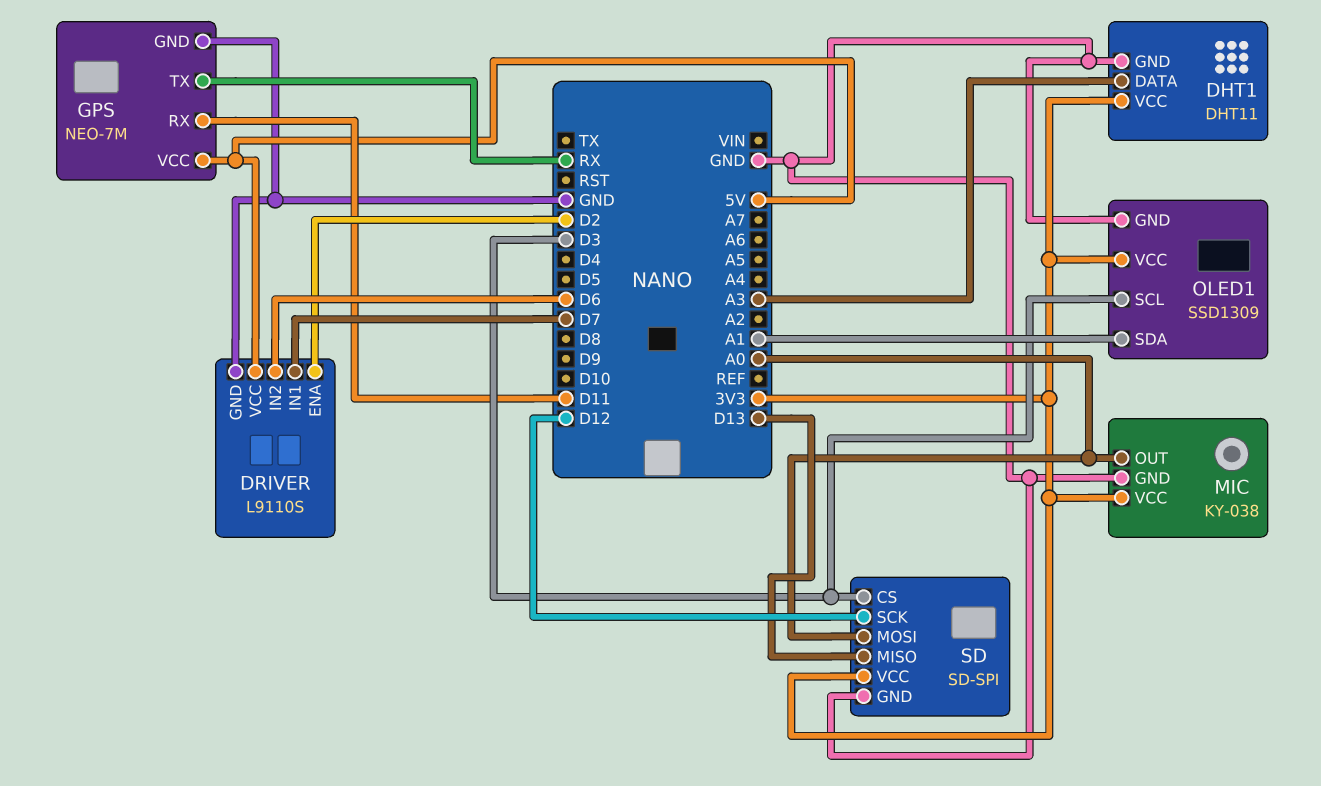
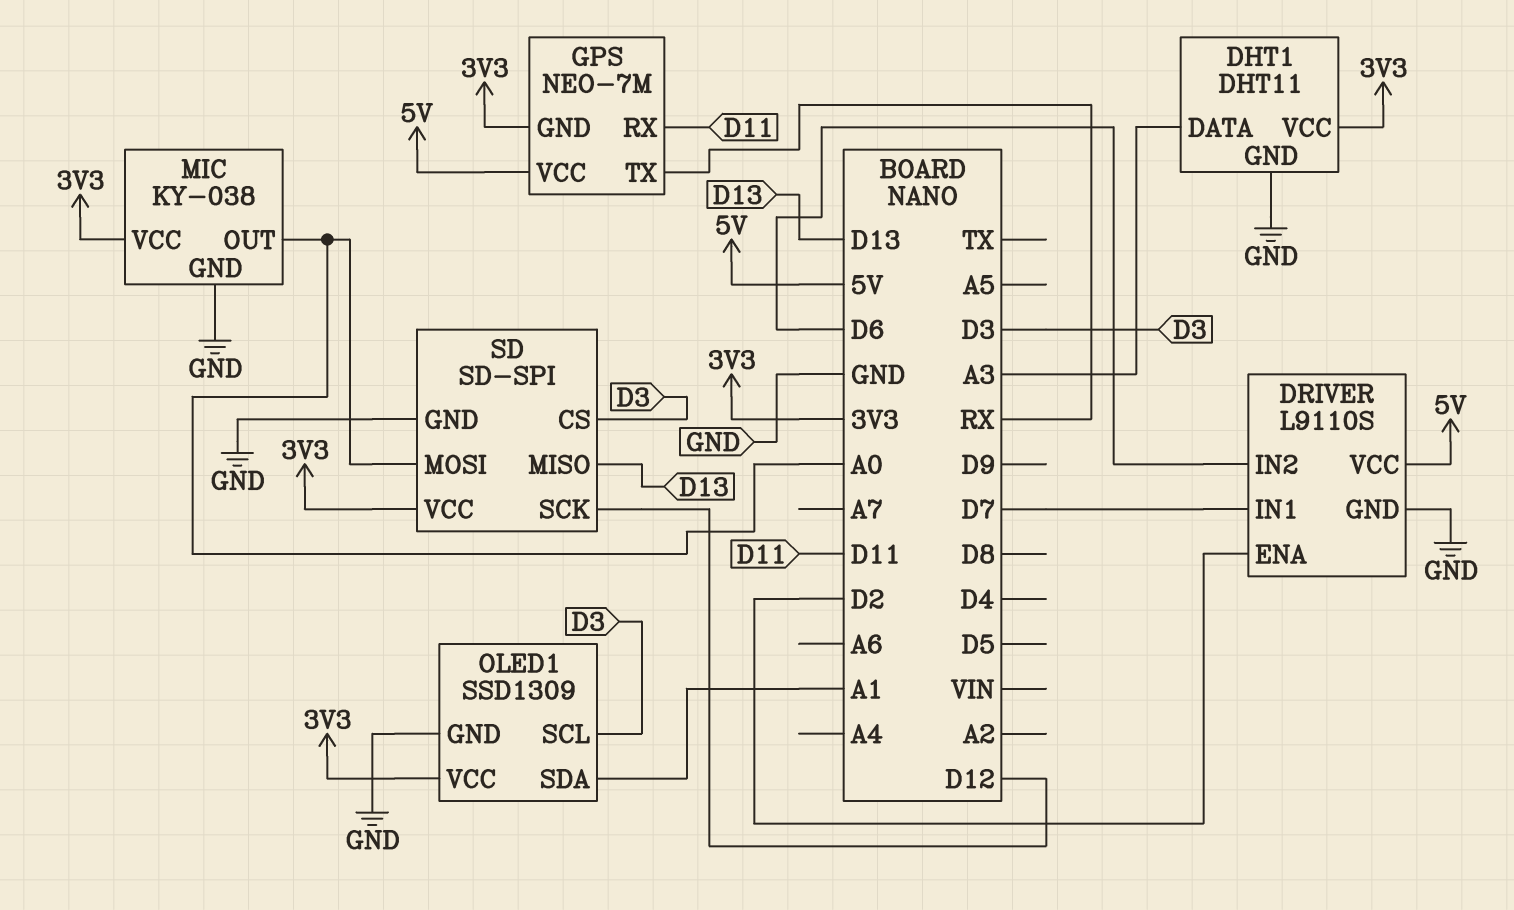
GPS pin GND: GND -> 3V3

